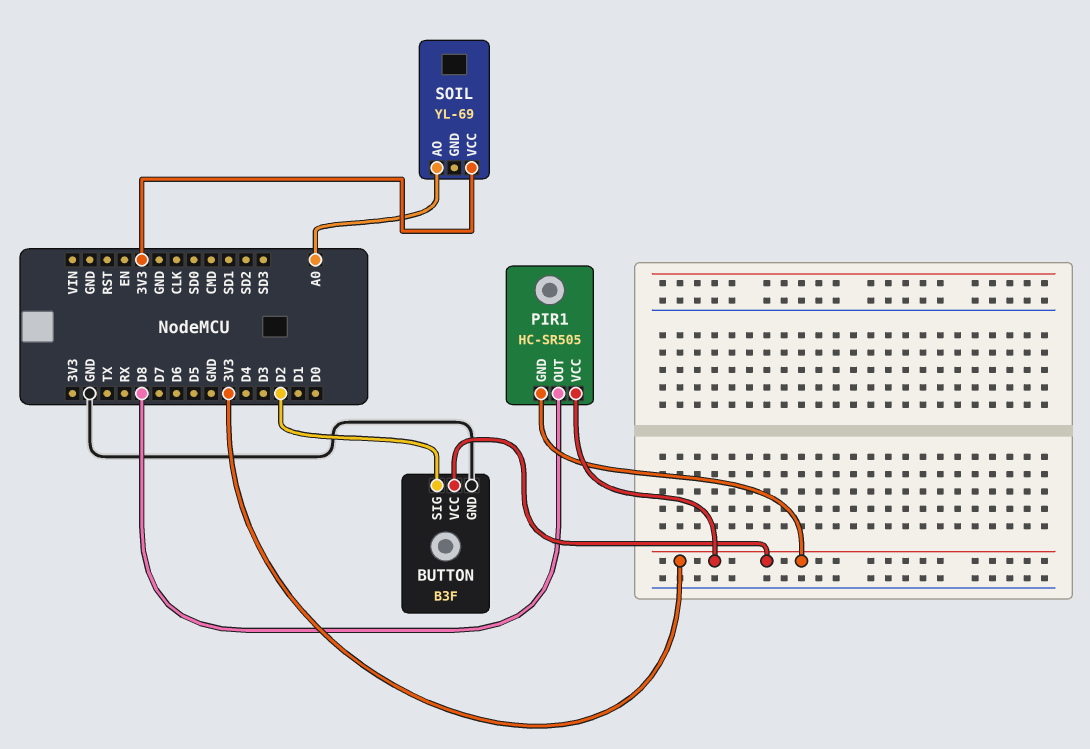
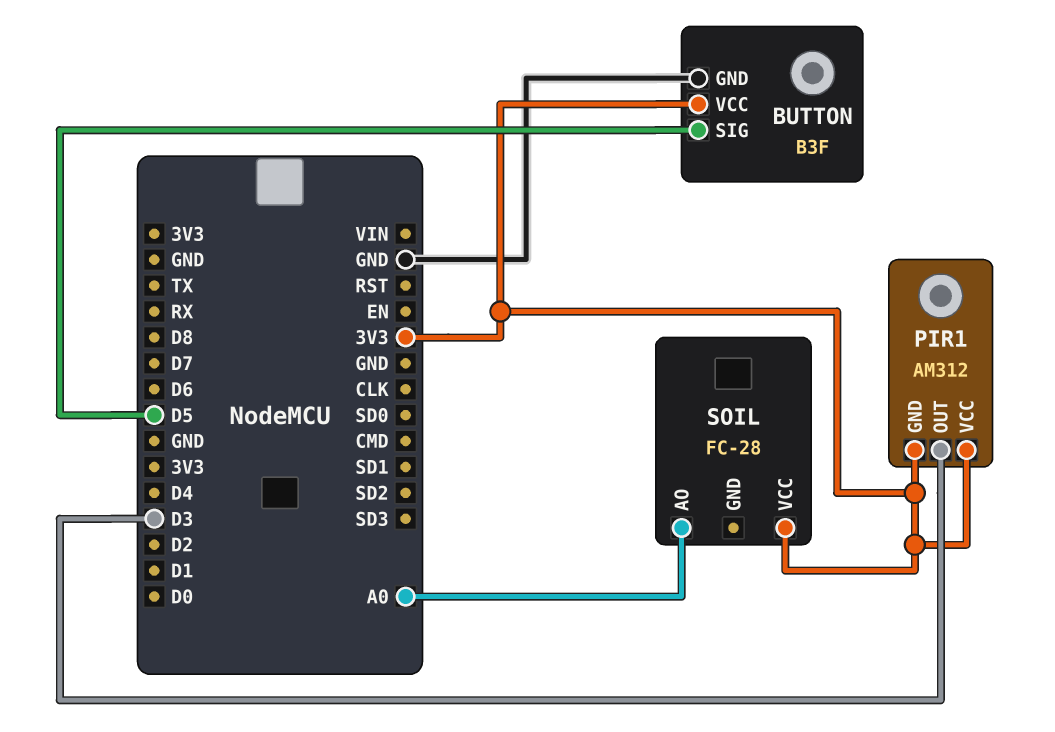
BUTTON pin SIG: D2 -> D5
PIR1: HC-SR505 -> AM312
PIR1 pin OUT: D8 -> D3
SOIL: YL-69 -> FC-28

